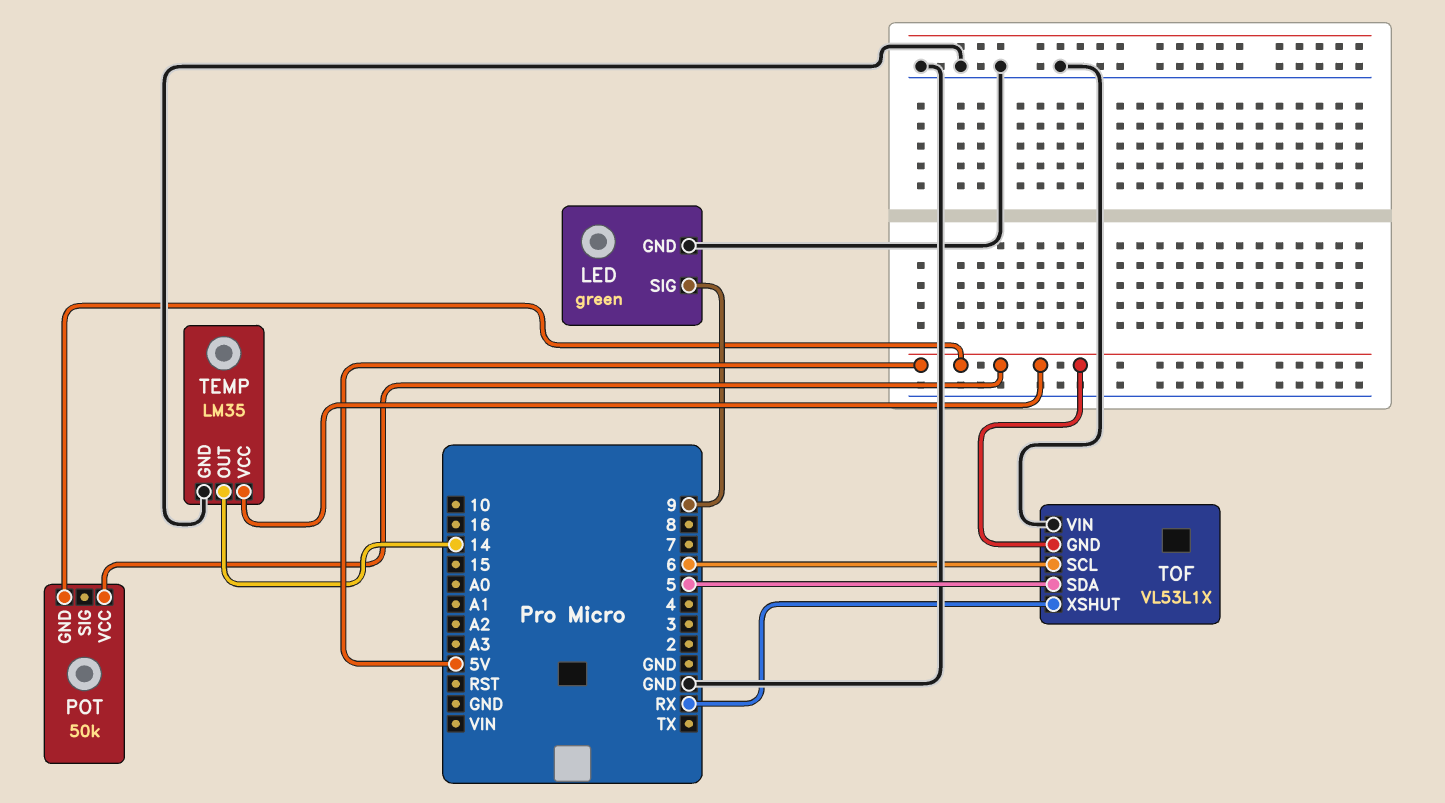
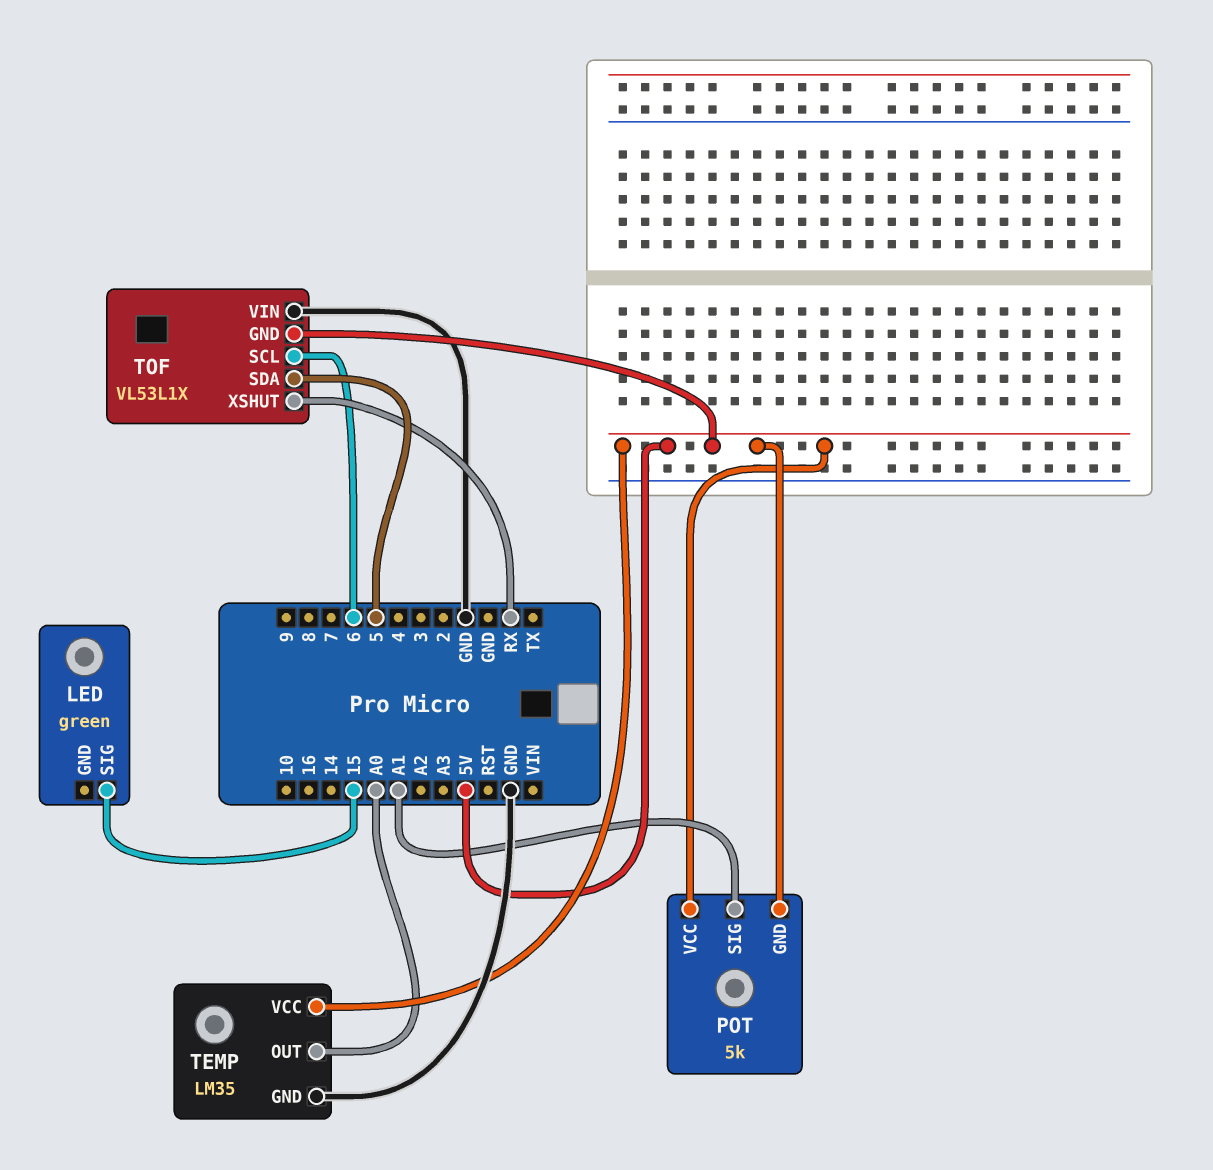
LED pin GND: GND -> none
LED pin SIG: 9 -> 15
POT: 50k -> 5k
POT pin SIG: none -> A1
TEMP pin OUT: 14 -> A0

